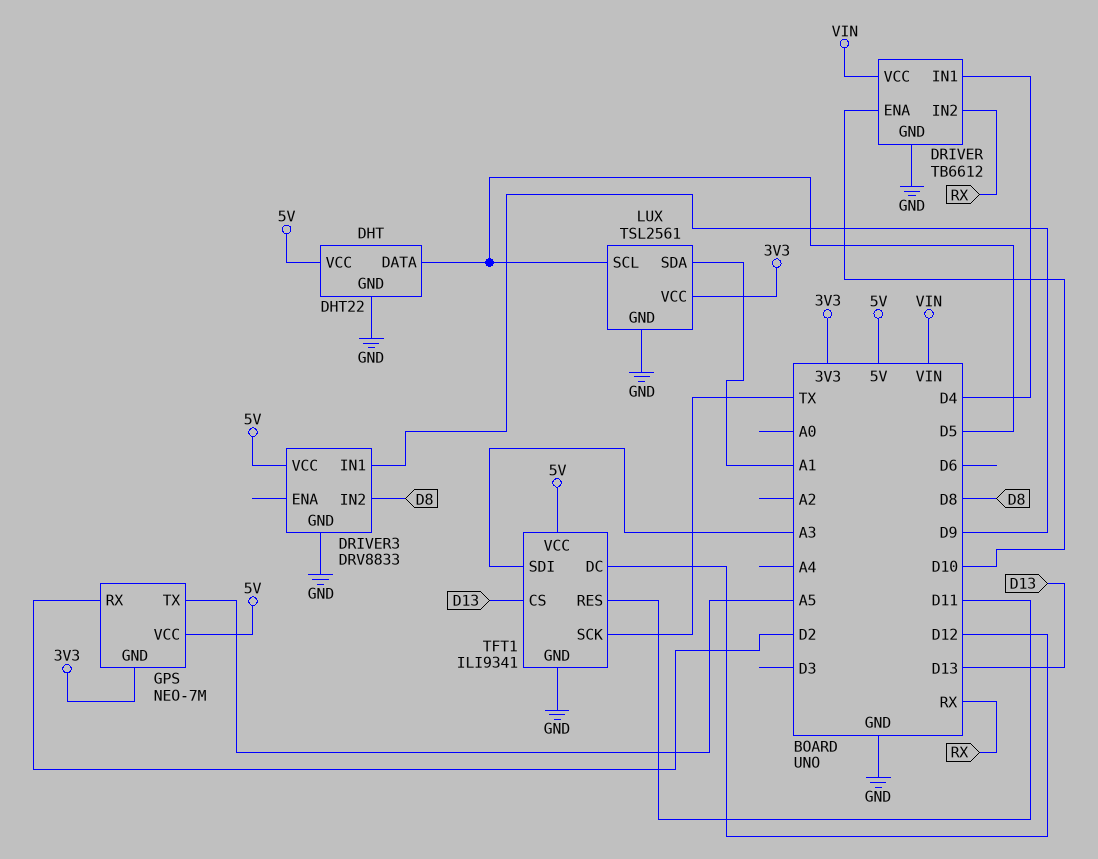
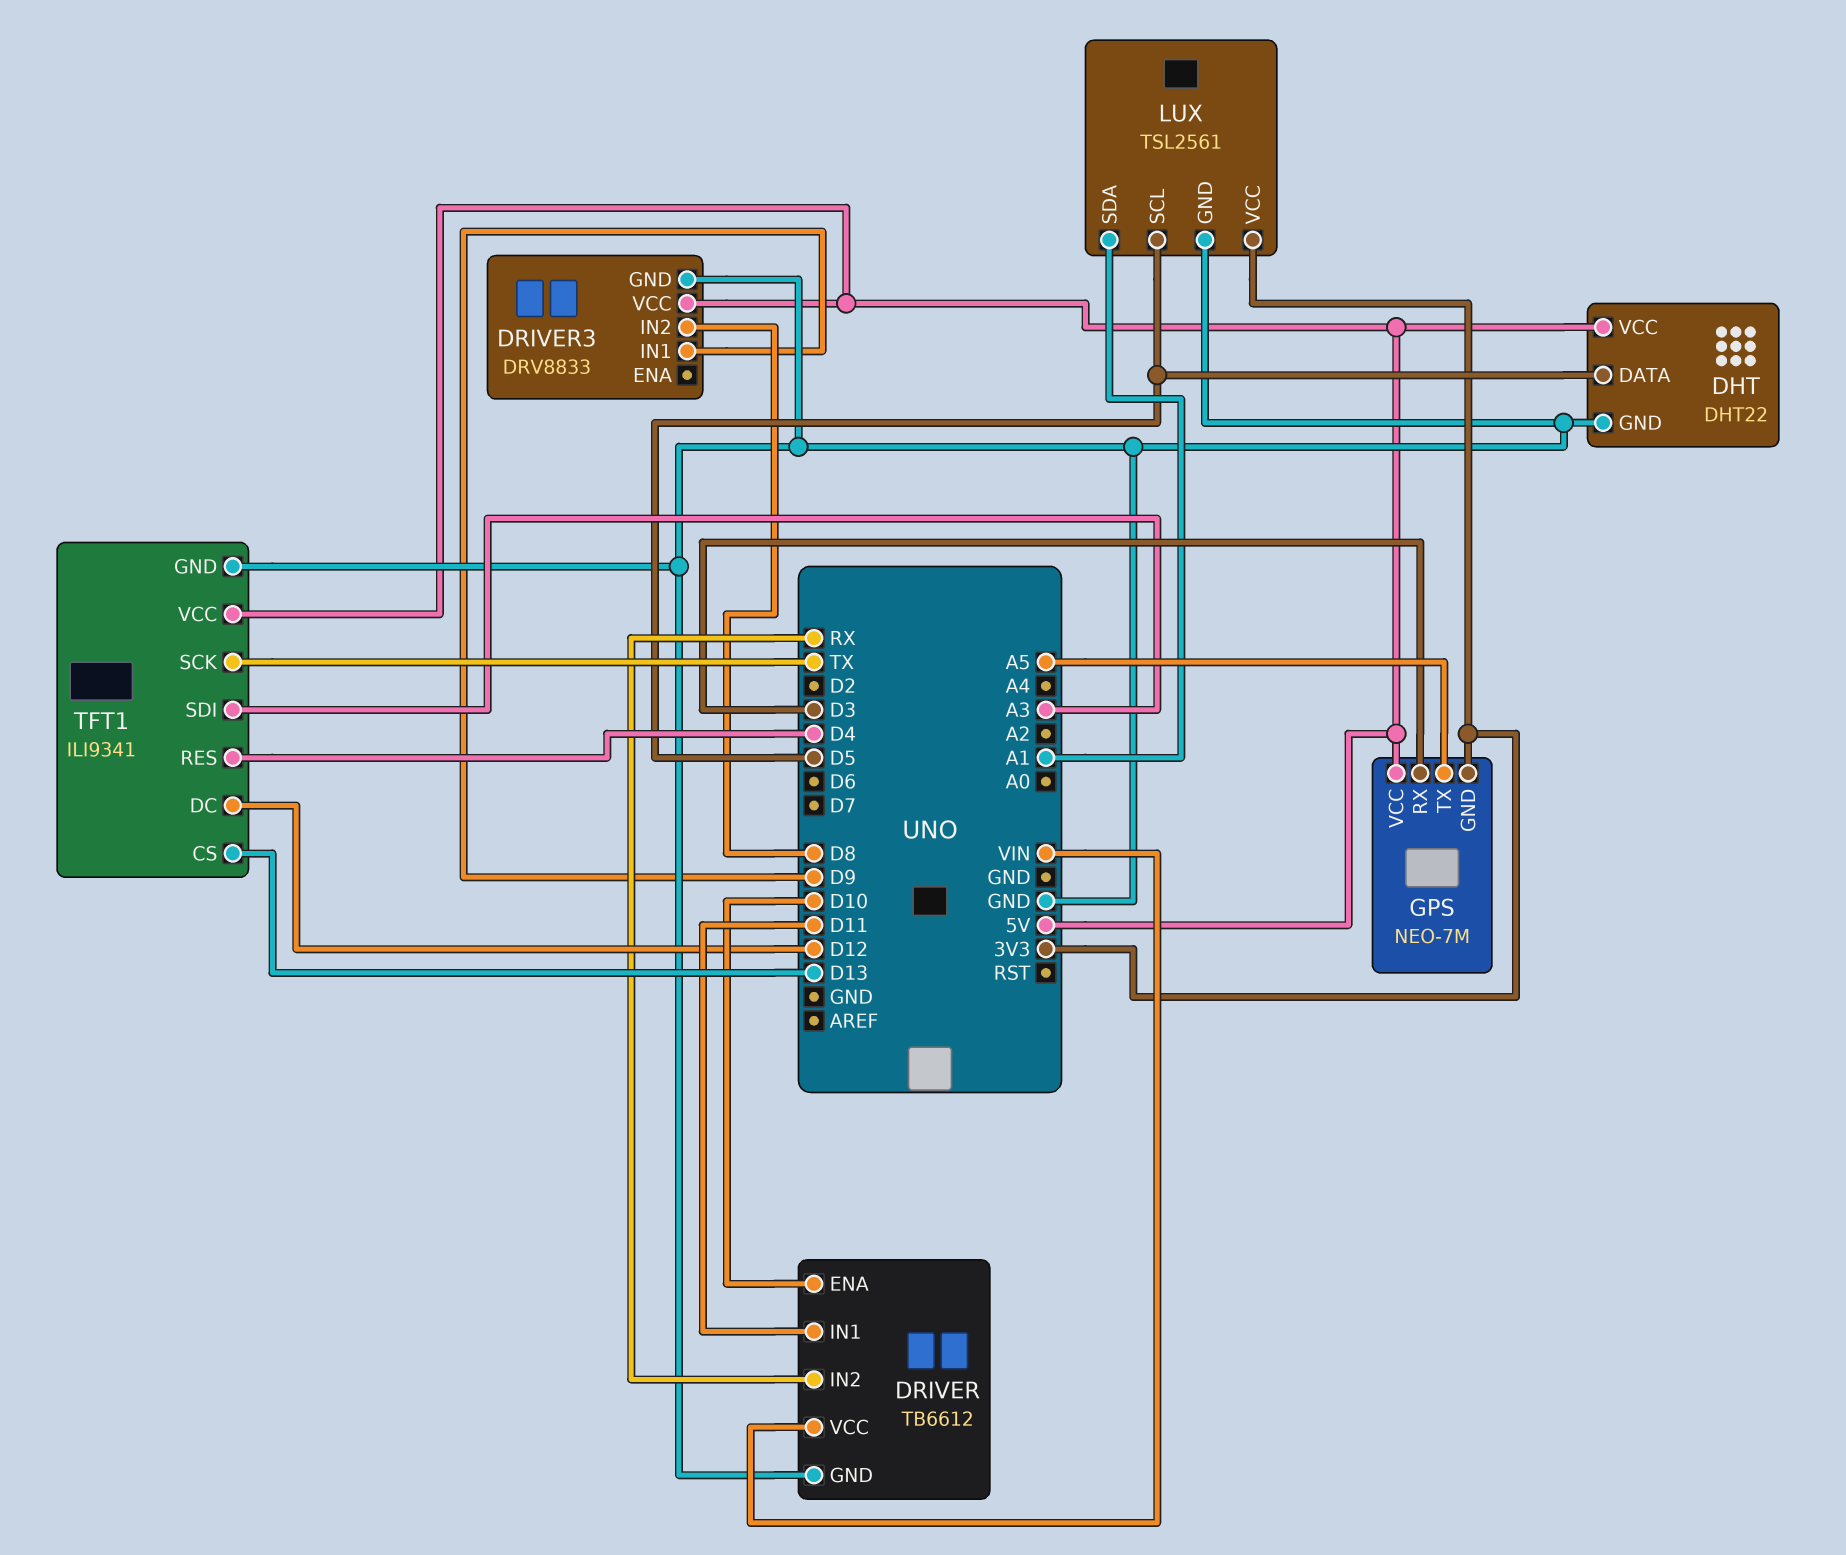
DRIVER pin IN1: D4 -> D11
GPS pin RX: D2 -> D3
TFT1 pin RES: D11 -> D4

